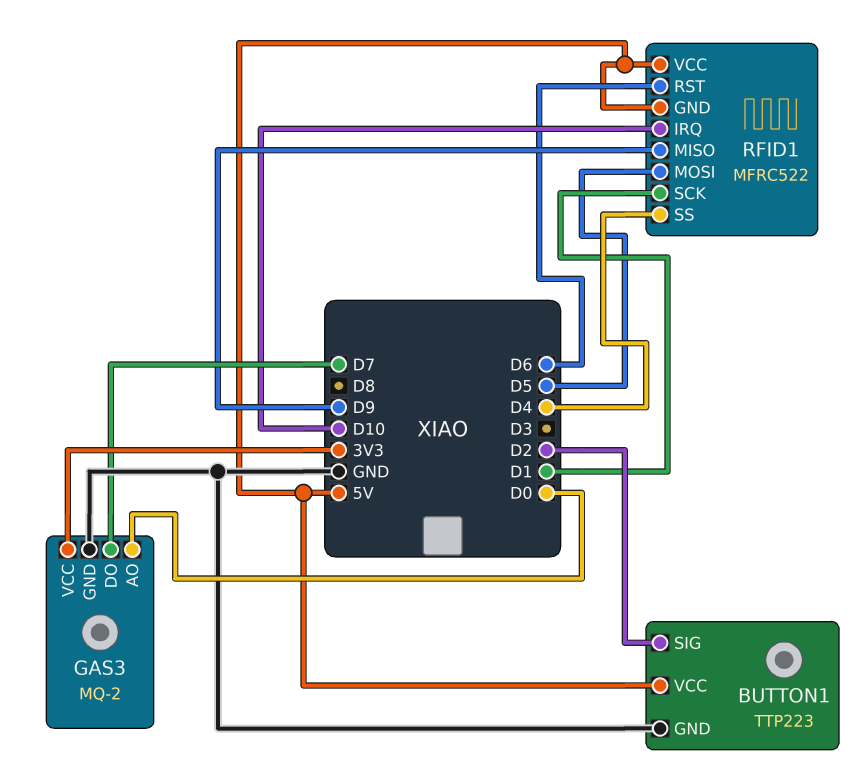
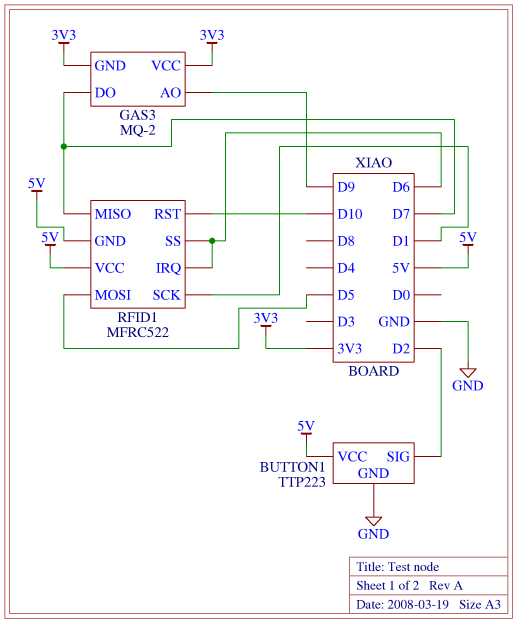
GAS3 pin AO: D0 -> D9
GAS3 pin GND: GND -> 3V3
RFID1 pin IRQ: D10 -> D6
RFID1 pin MISO: D9 -> D7
RFID1 pin RST: D6 -> D10
RFID1 pin SS: D4 -> D6

